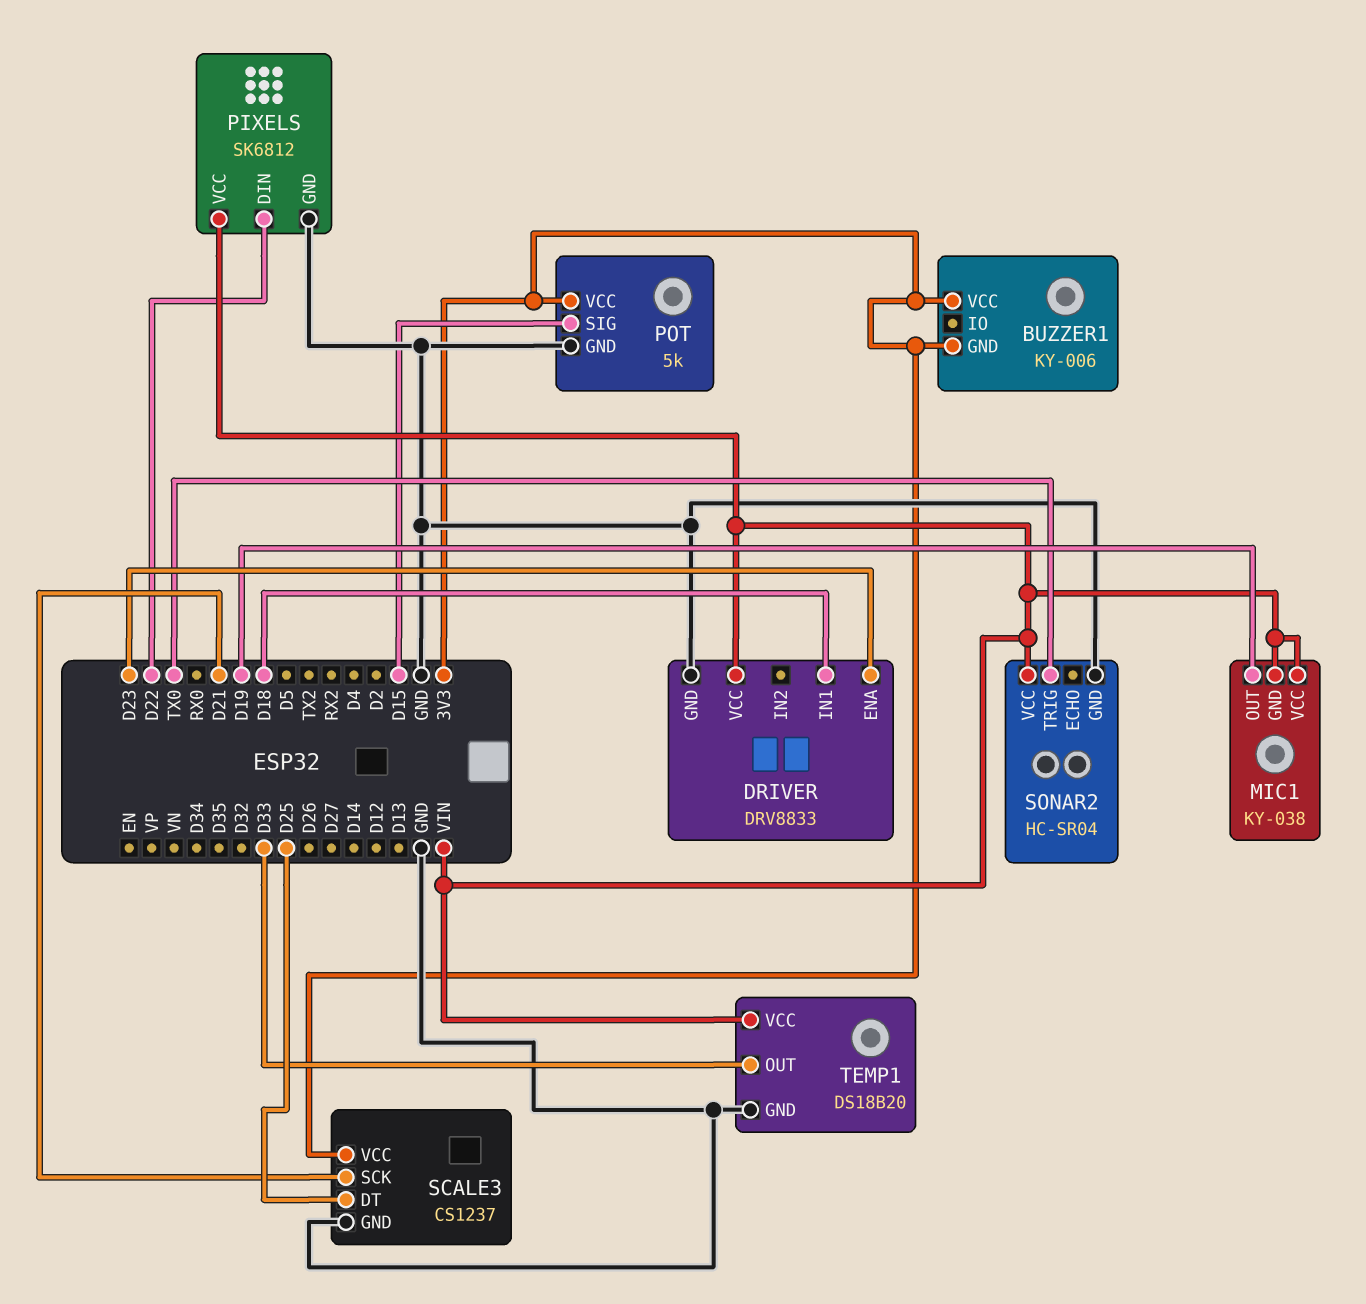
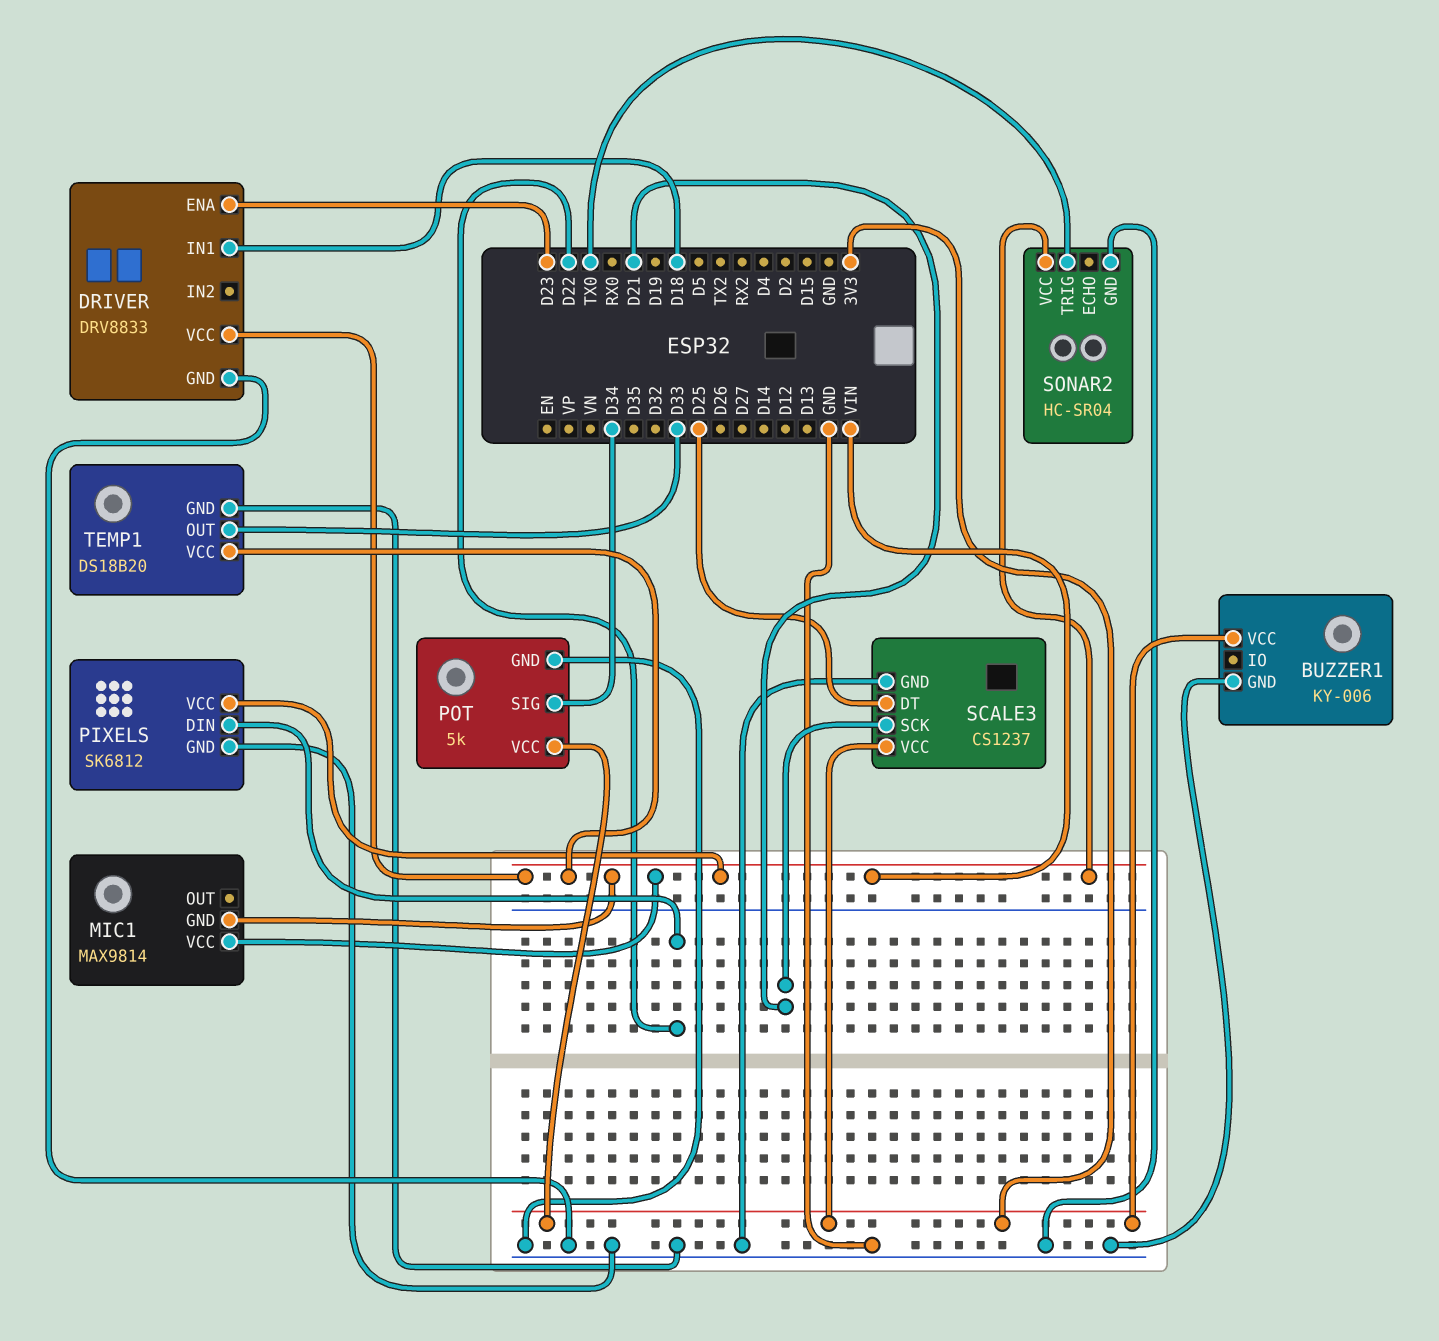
BUZZER1 pin GND: 3V3 -> GND
MIC1: KY-038 -> MAX9814
MIC1 pin OUT: D19 -> none
POT pin SIG: D15 -> D34

